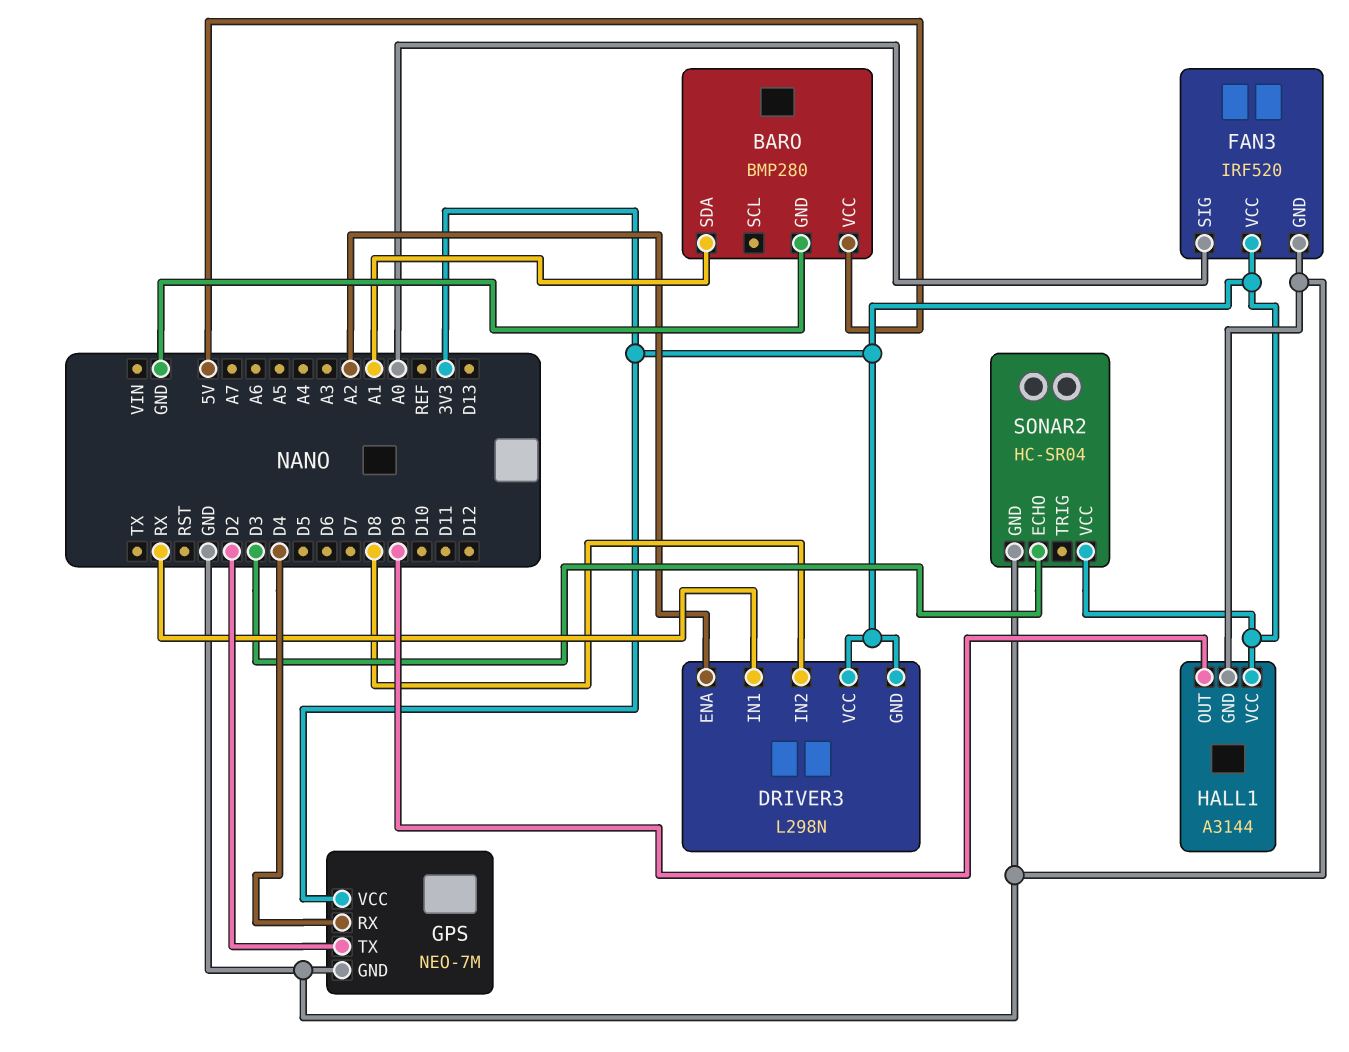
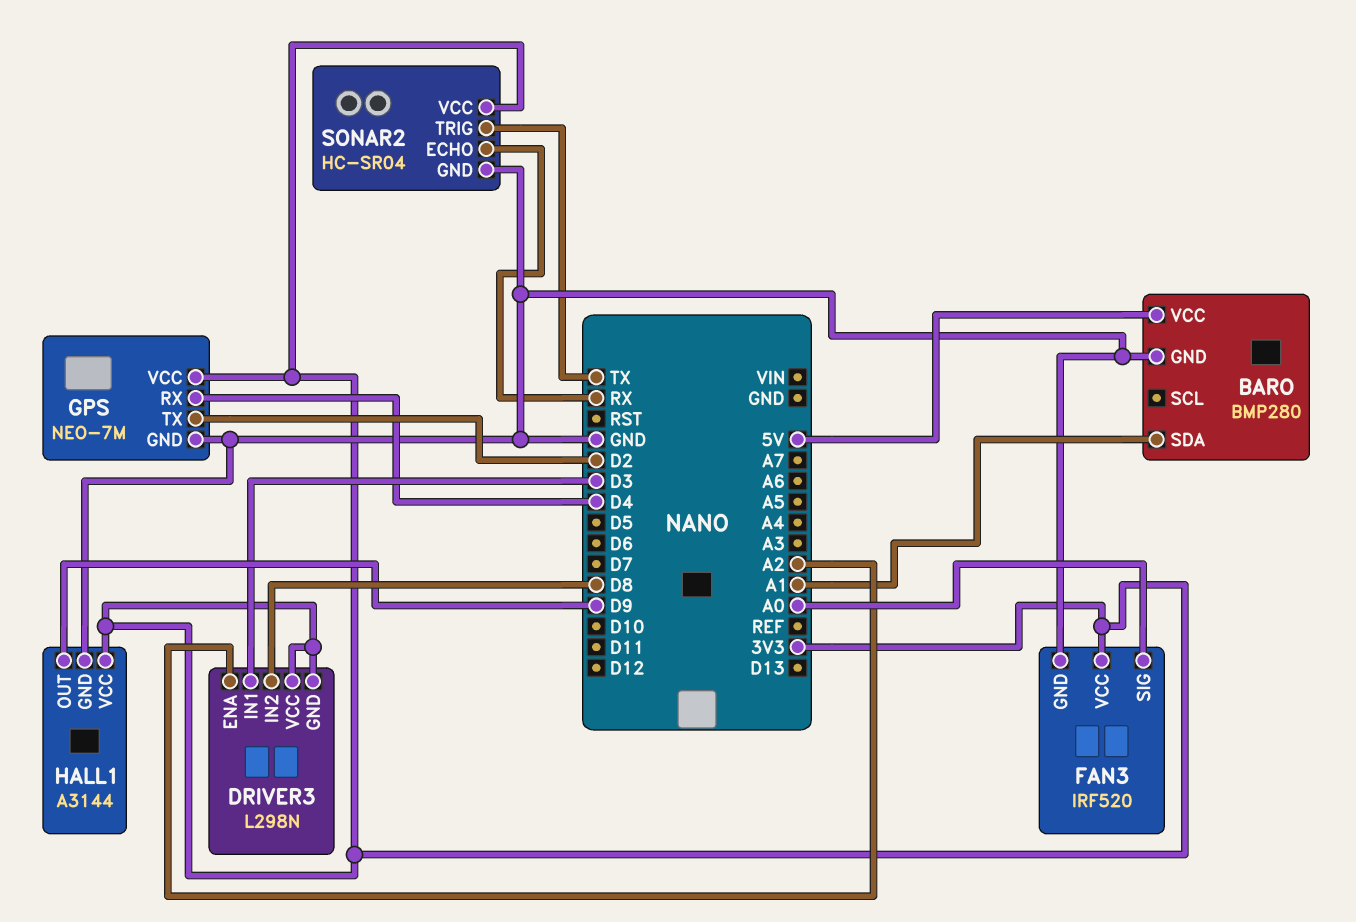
DRIVER3 pin IN1: RX -> D3
SONAR2 pin ECHO: D3 -> RX
SONAR2 pin TRIG: none -> TX

